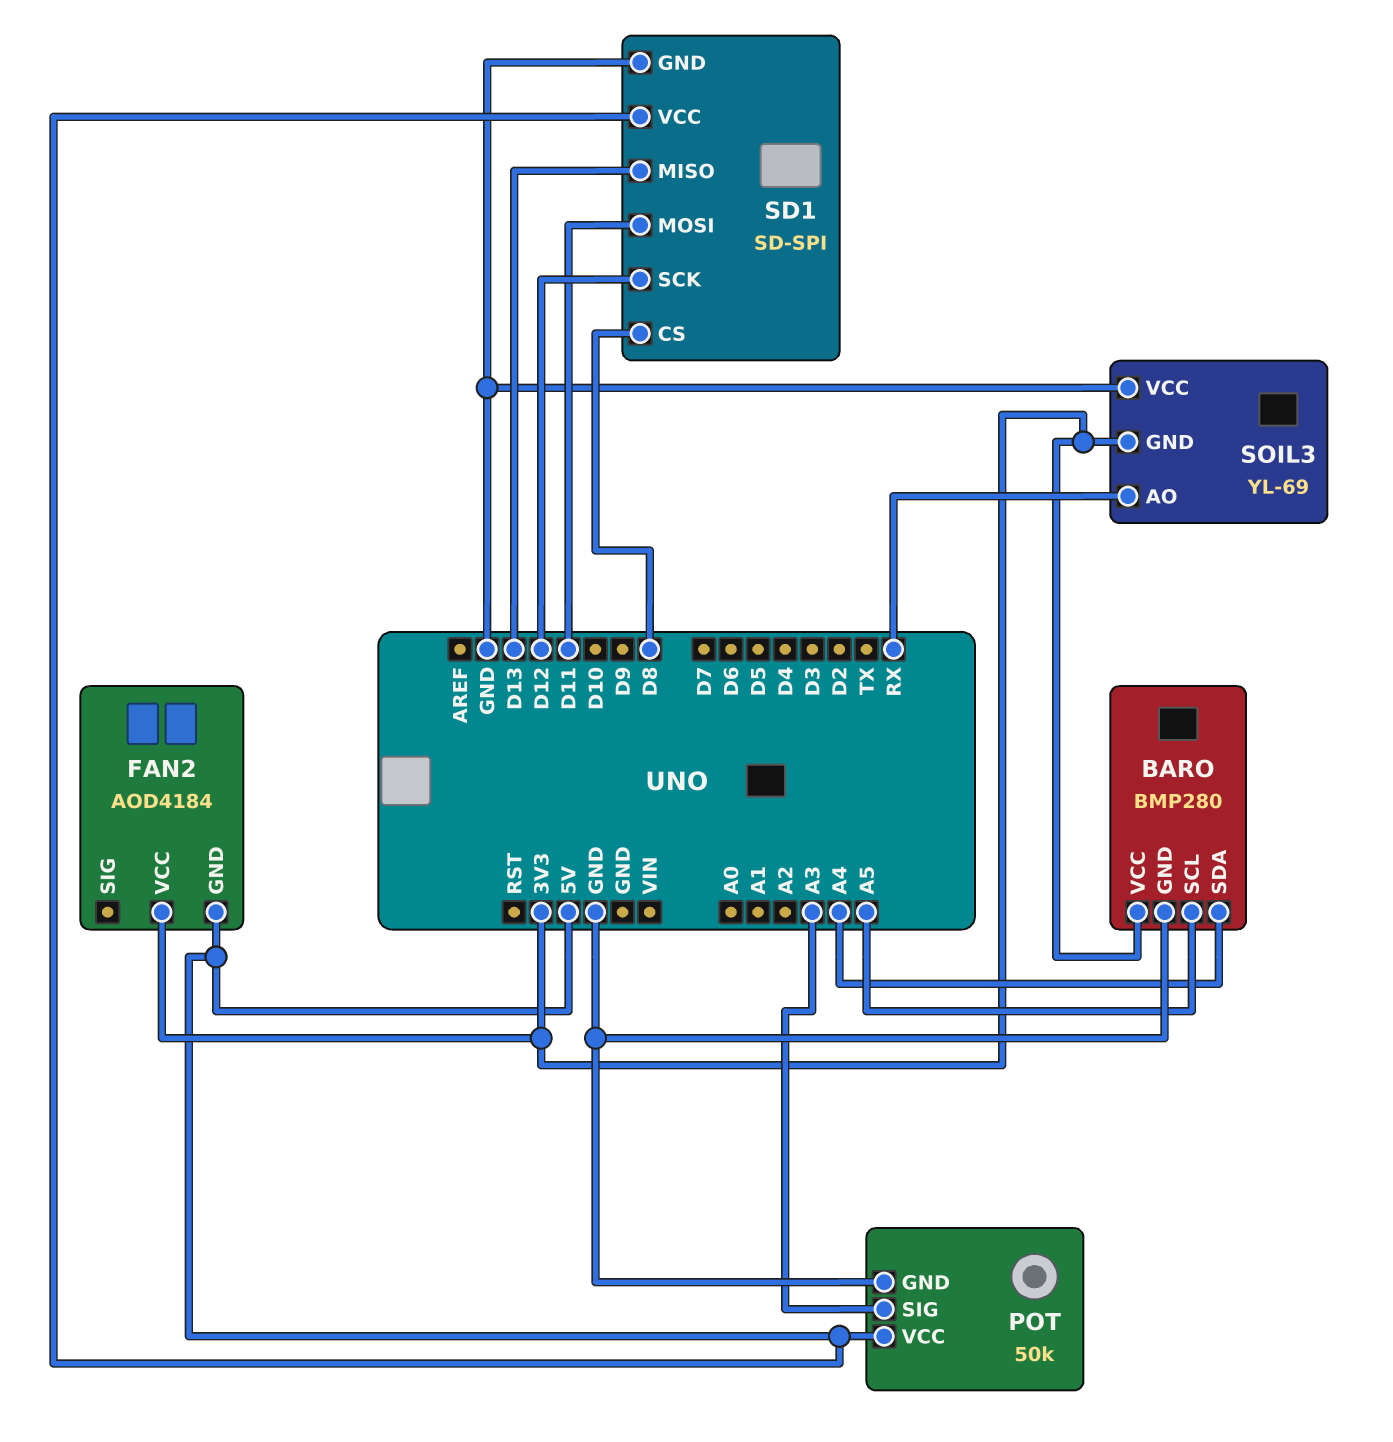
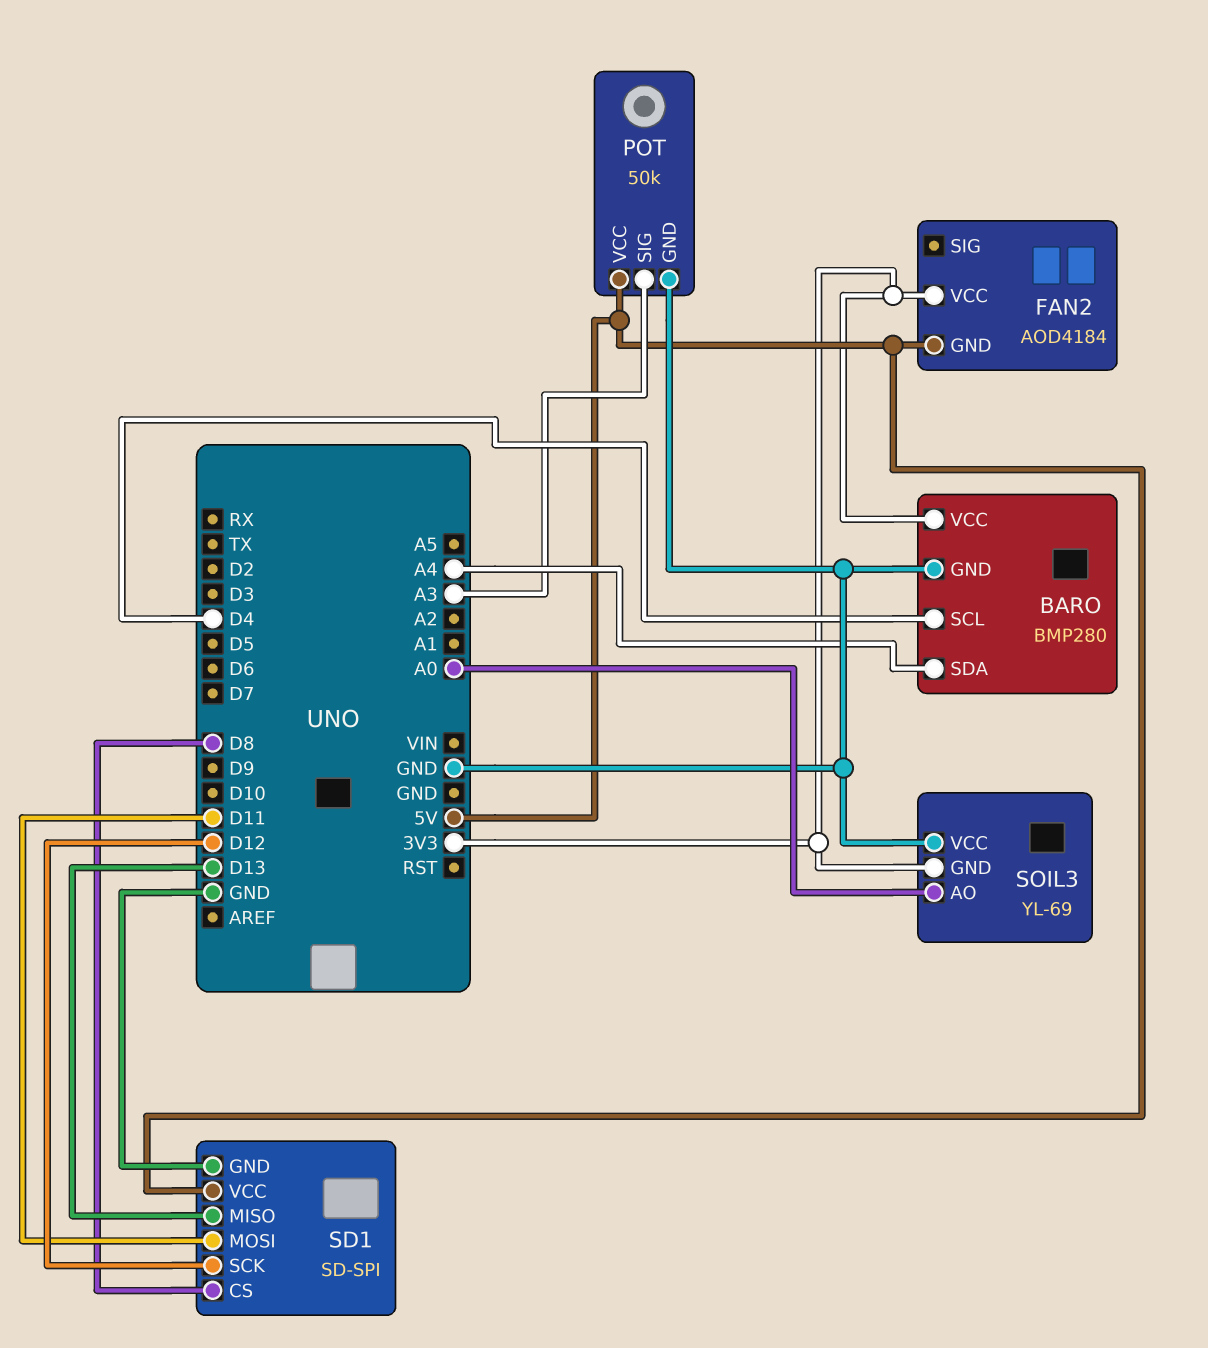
BARO pin SCL: A5 -> D4
SOIL3 pin AO: RX -> A0

